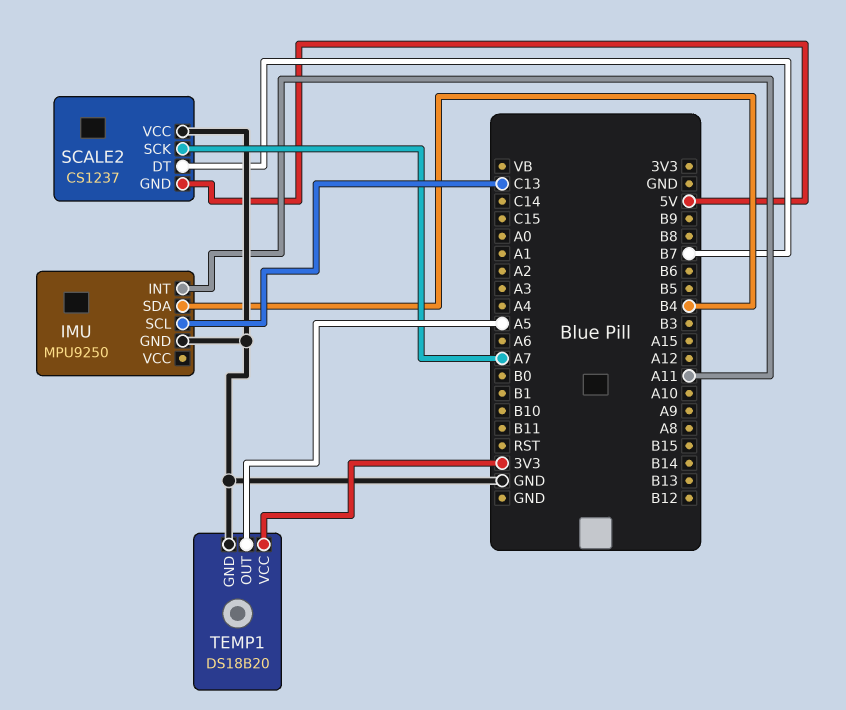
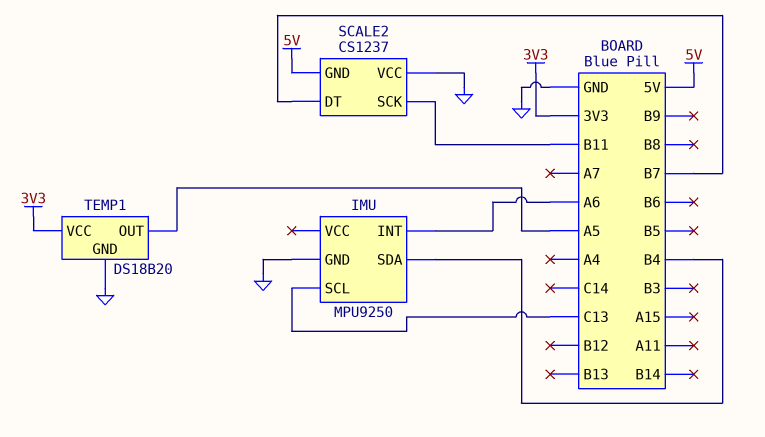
IMU pin INT: A11 -> A6
SCALE2 pin SCK: A7 -> B11

